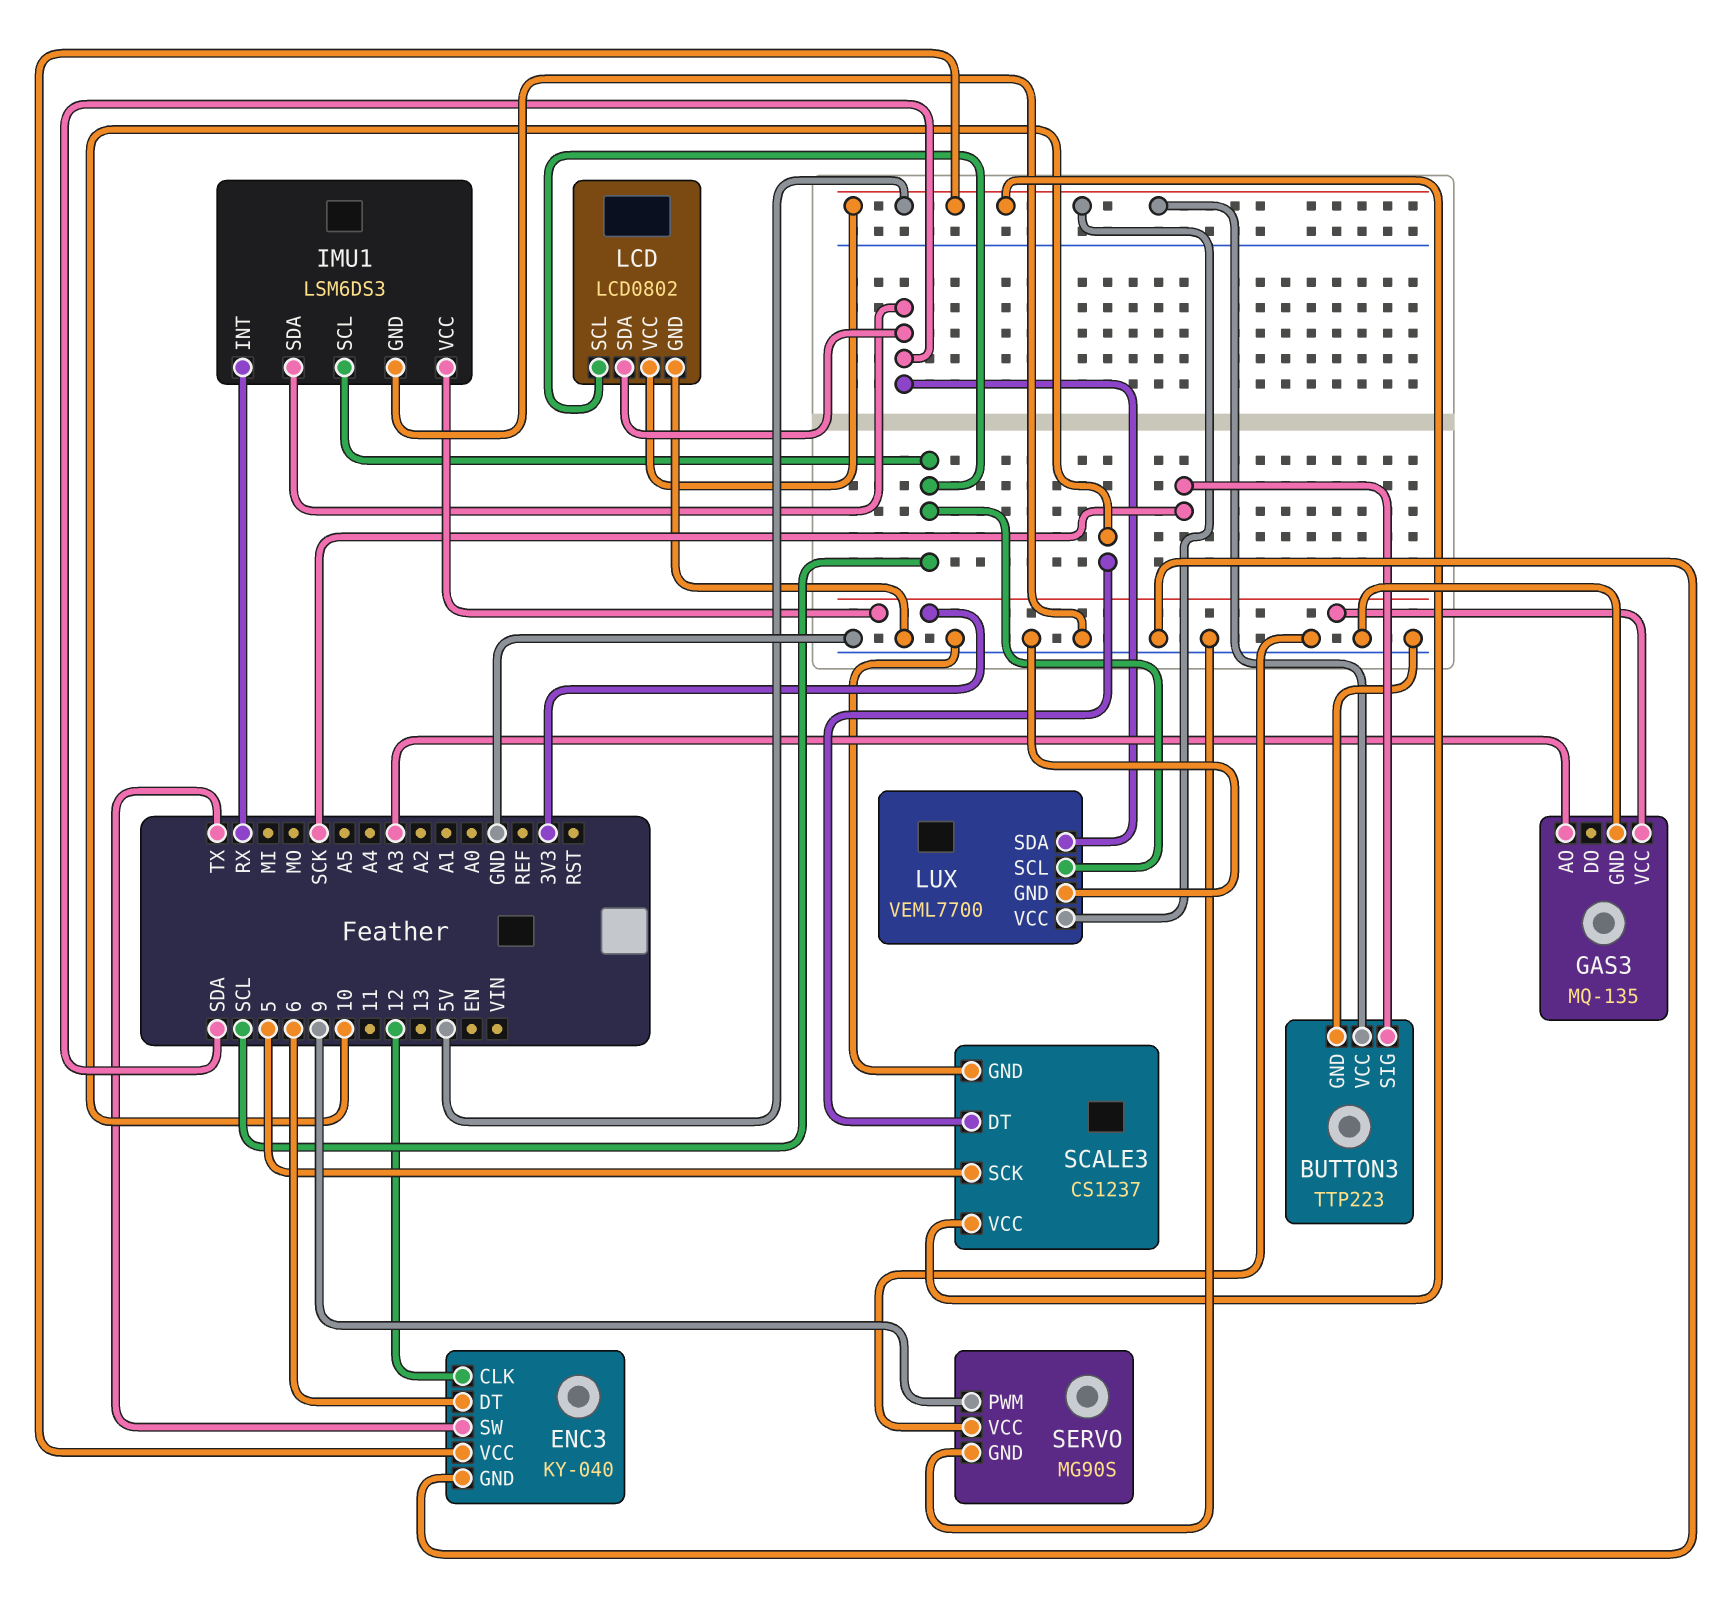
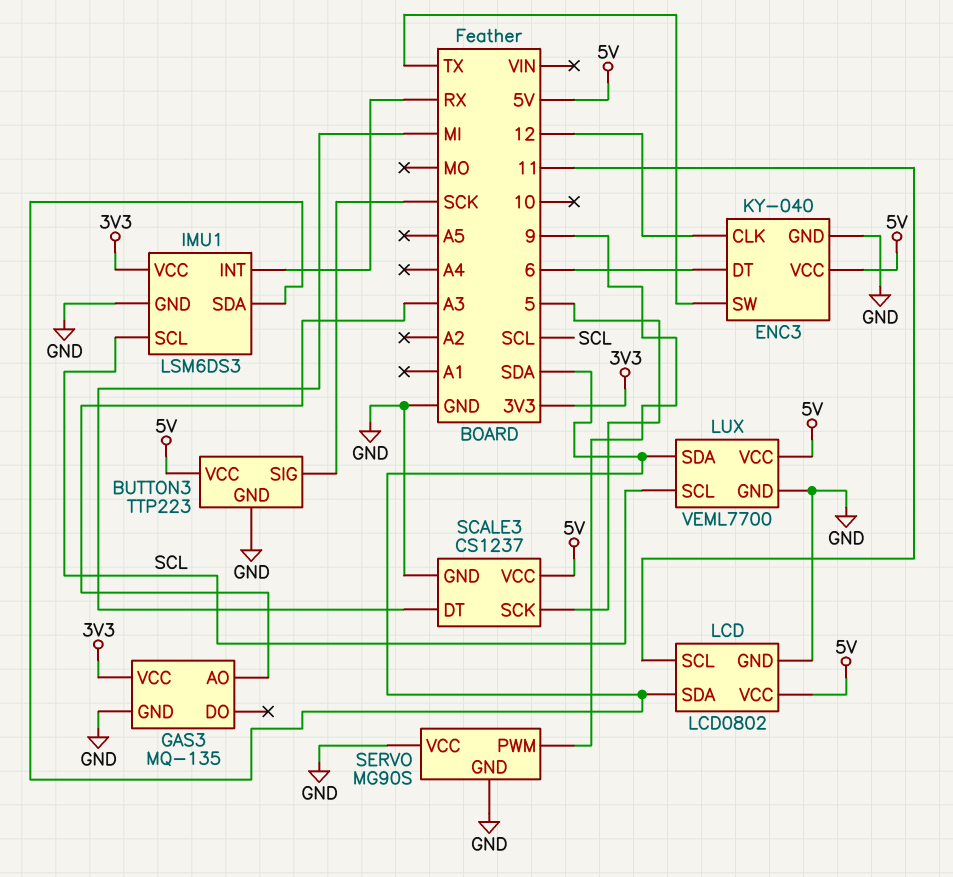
LCD pin SCL: SCL -> 11
SCALE3 pin DT: 10 -> MI

